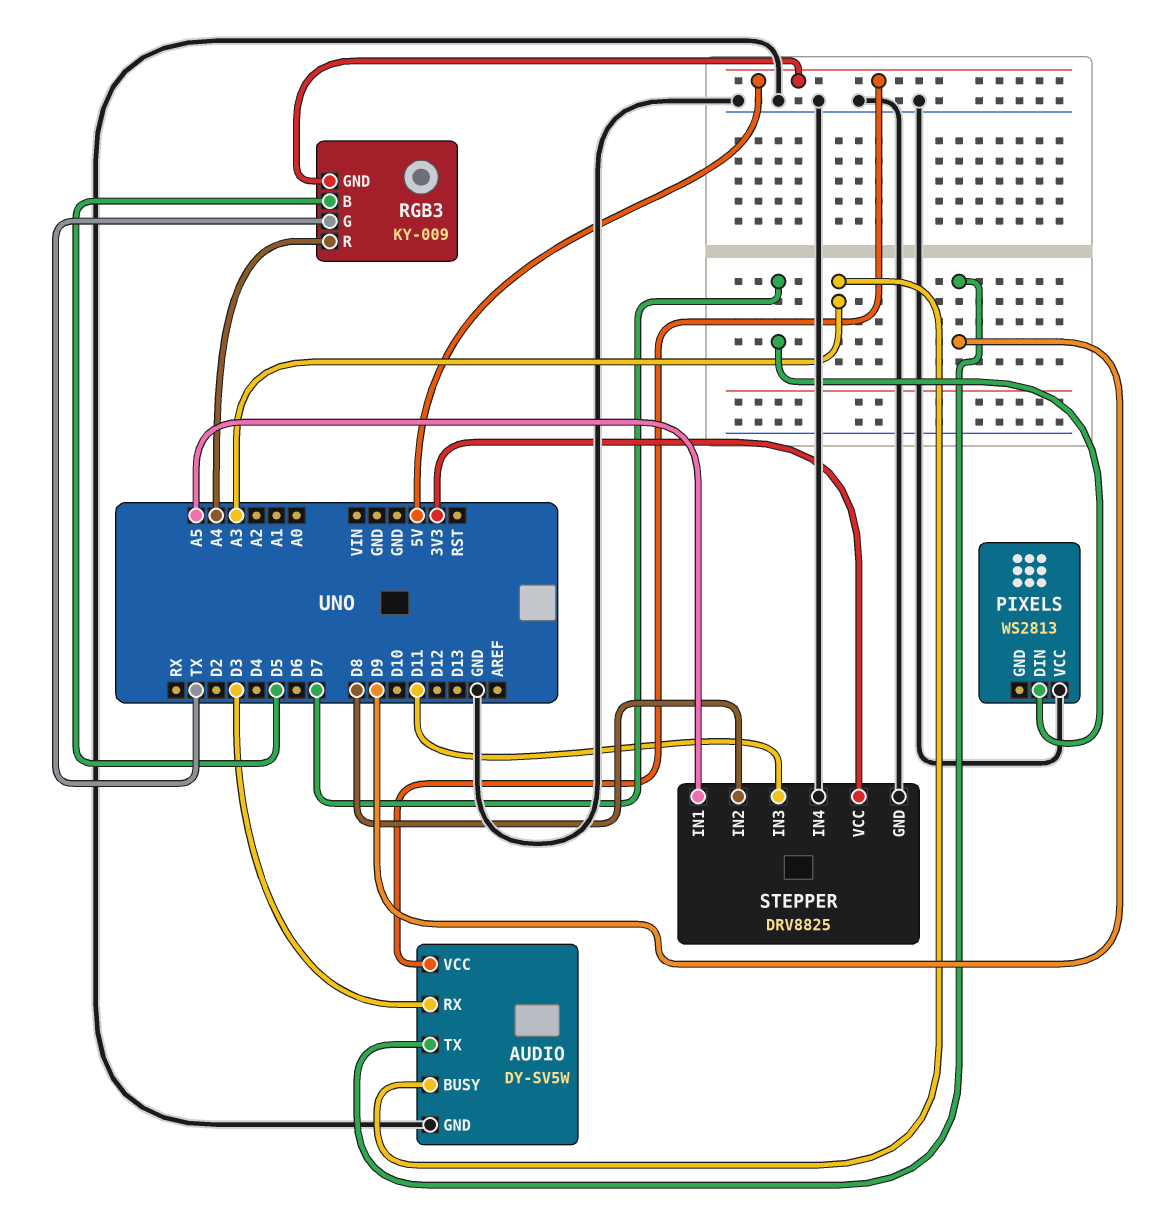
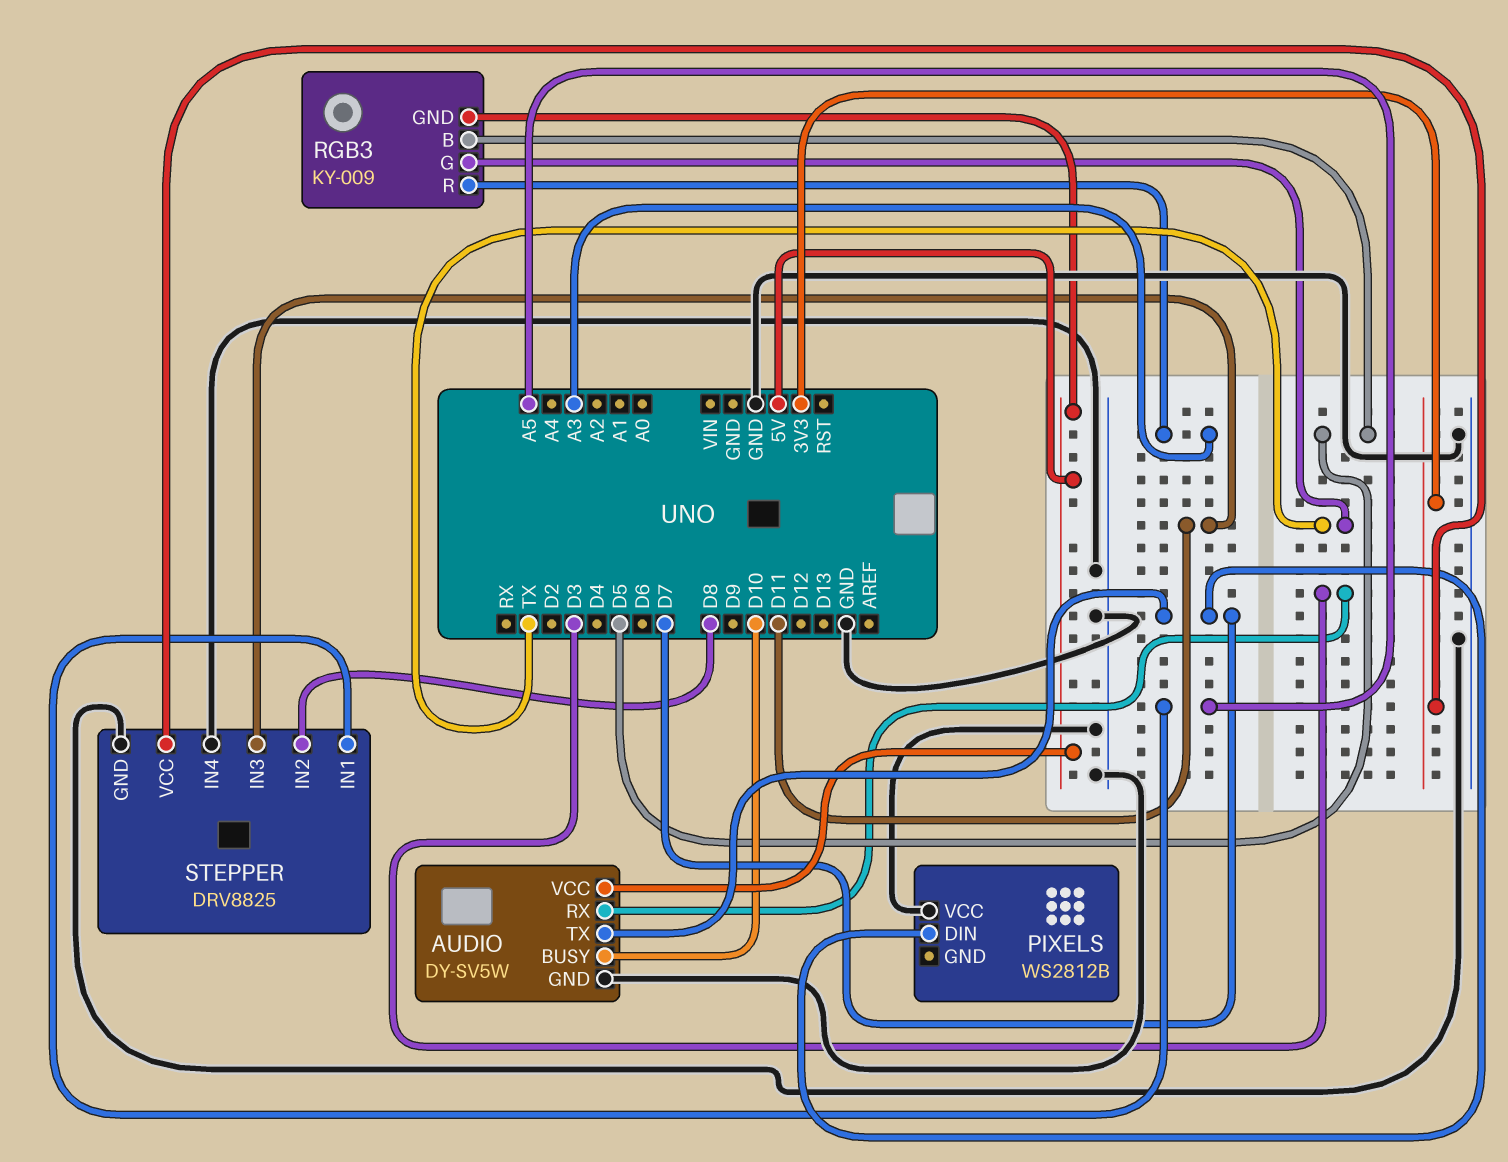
AUDIO pin BUSY: A3 -> D10
AUDIO pin TX: D9 -> D7
PIXELS: WS2813 -> WS2812B
RGB3 pin R: A4 -> A3

